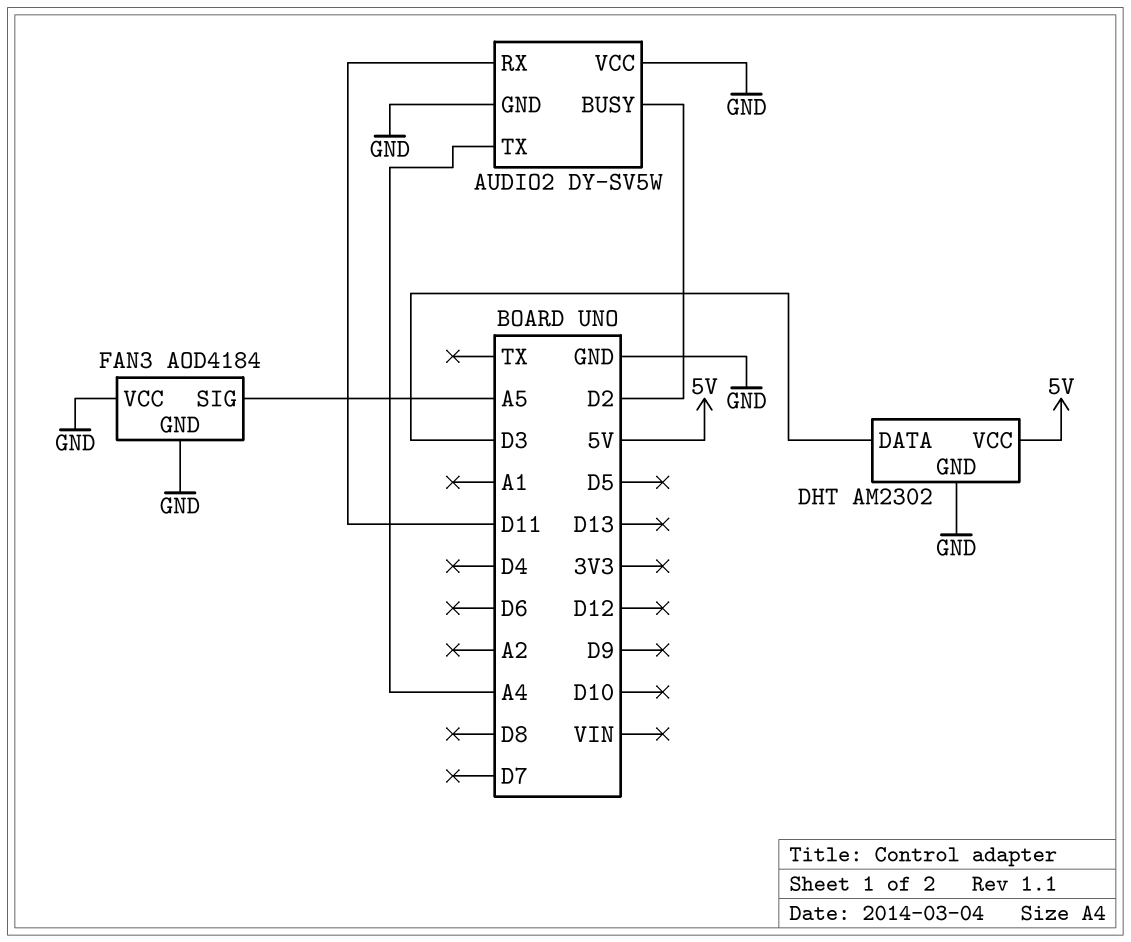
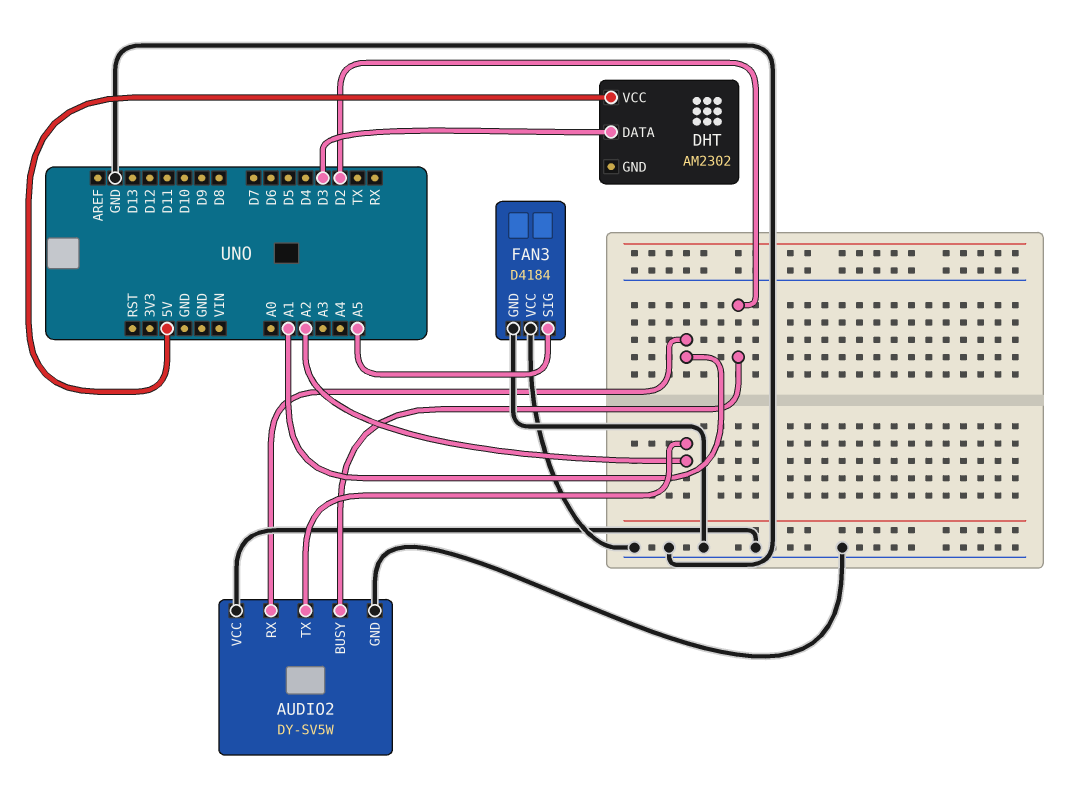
AUDIO2 pin RX: D11 -> A1
AUDIO2 pin TX: A4 -> A2
DHT pin GND: GND -> none
FAN3: AOD4184 -> D4184

